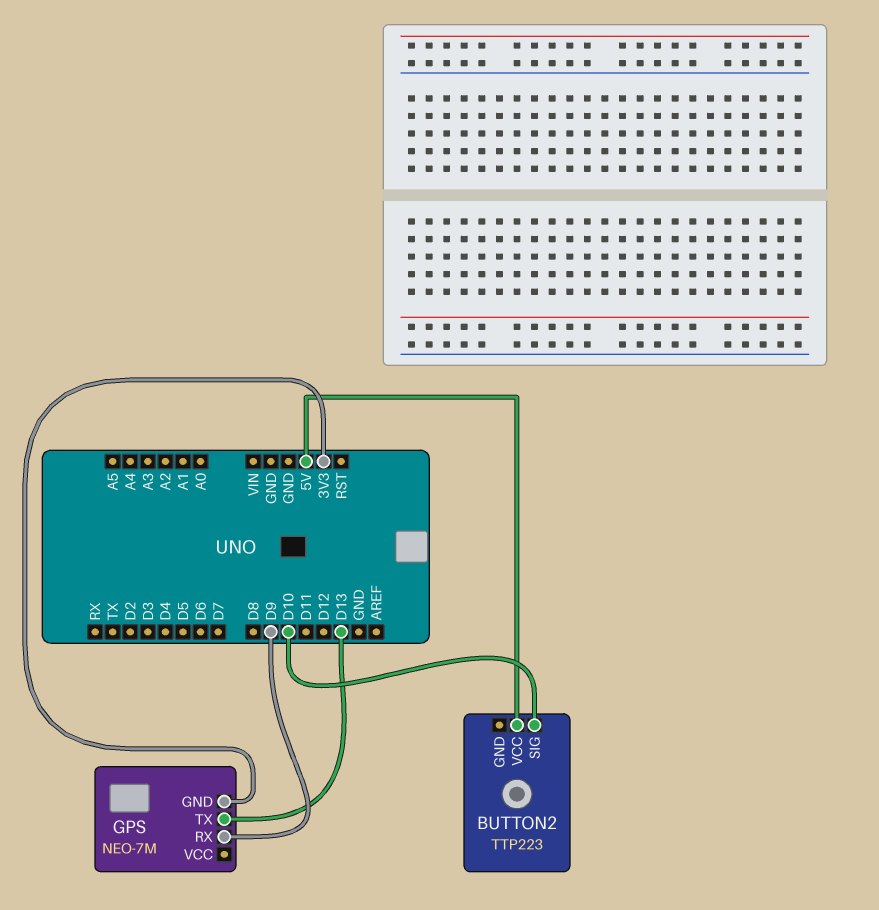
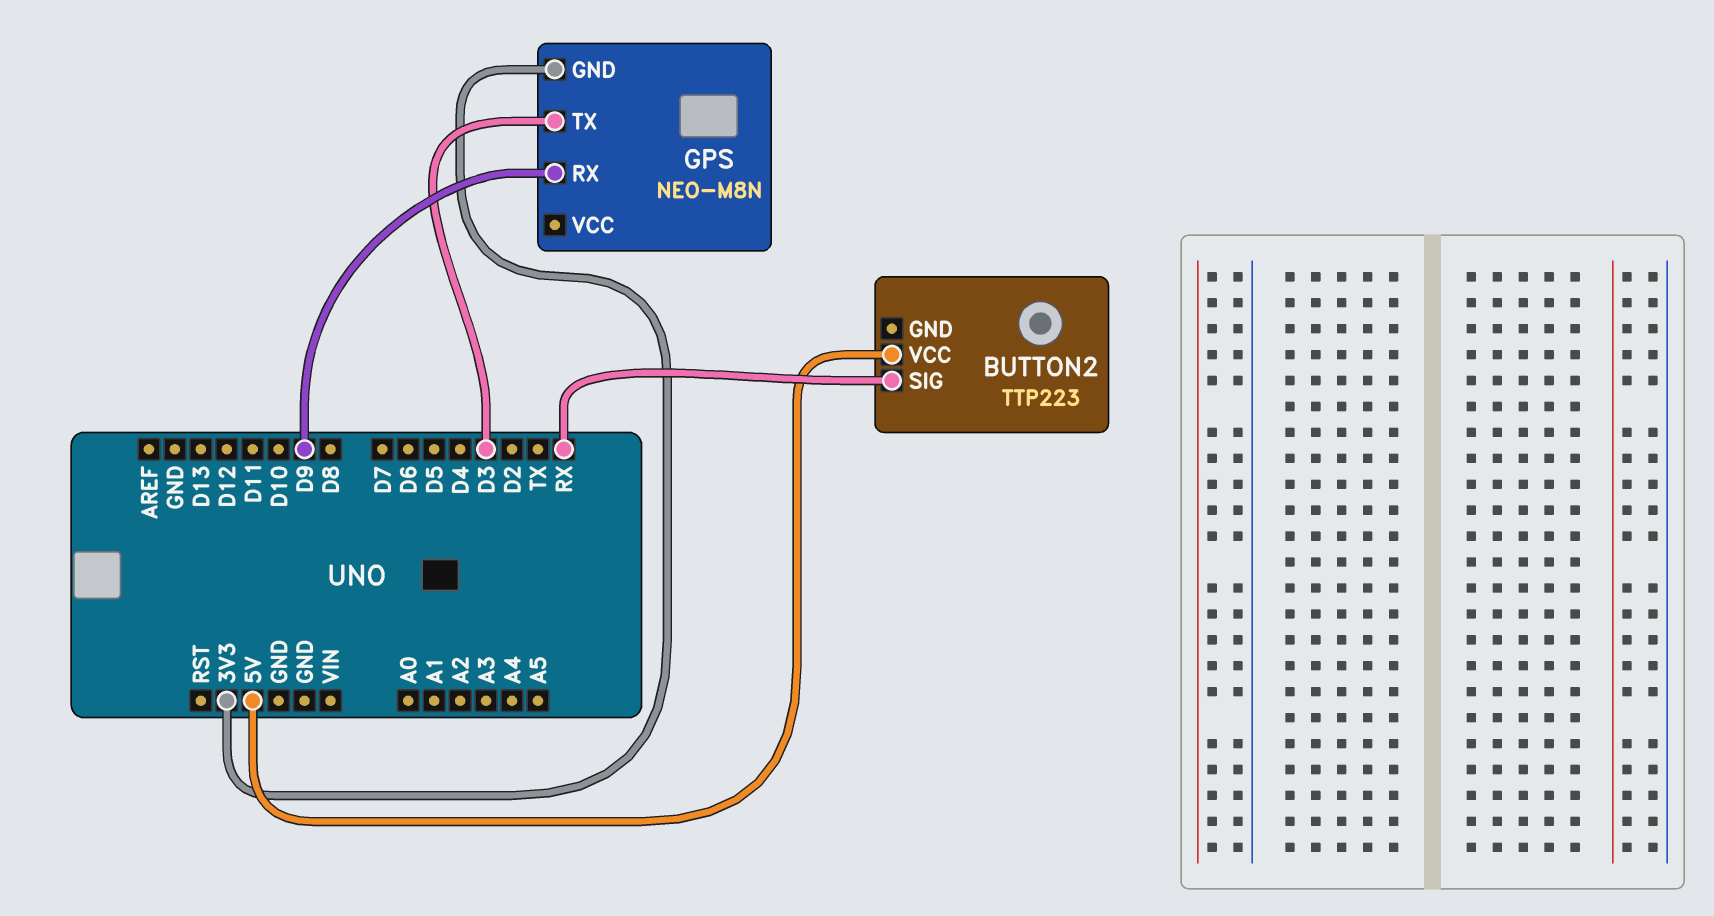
BUTTON2 pin SIG: D10 -> RX
GPS: NEO-7M -> NEO-M8N
GPS pin TX: D13 -> D3

